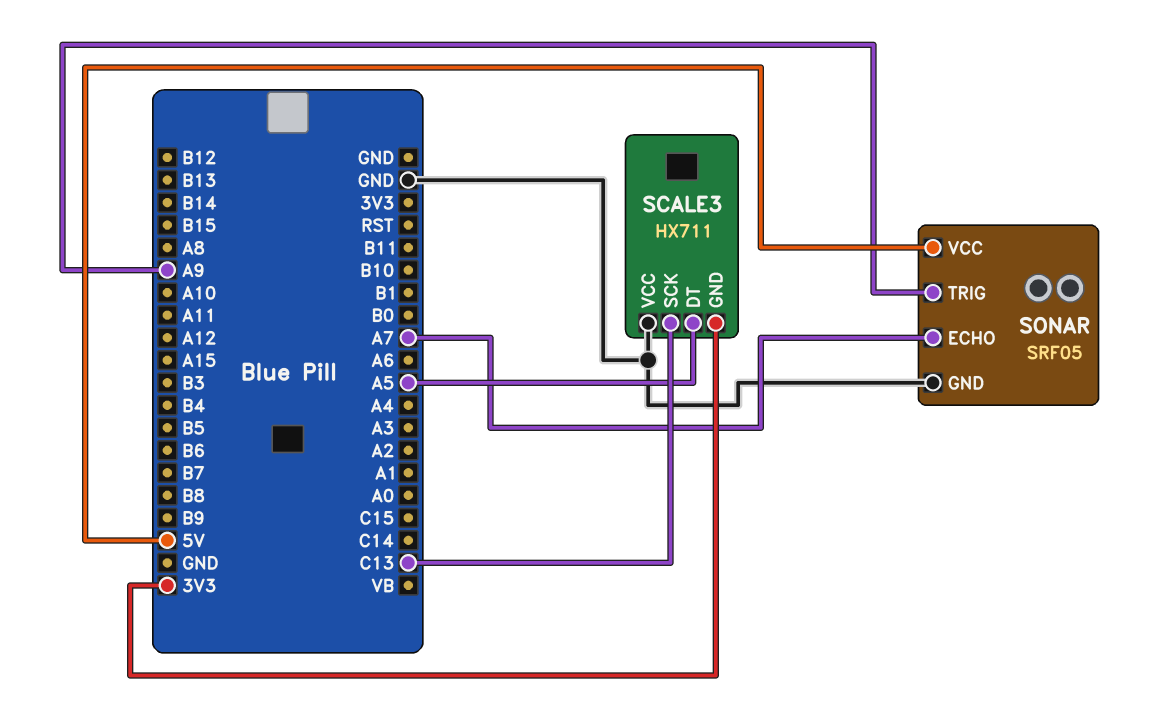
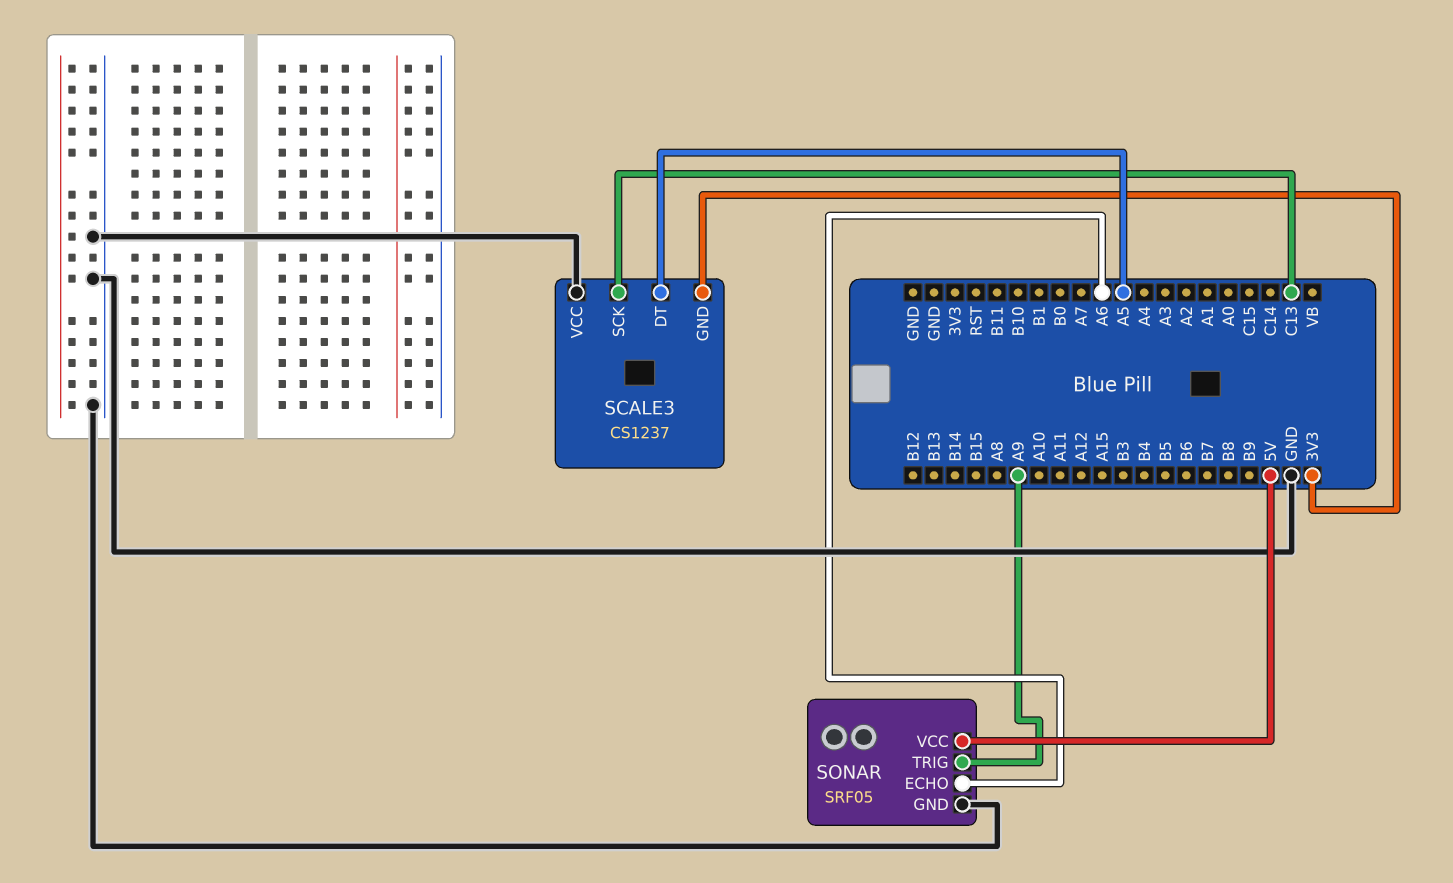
SCALE3: HX711 -> CS1237
SONAR pin ECHO: A7 -> A6

